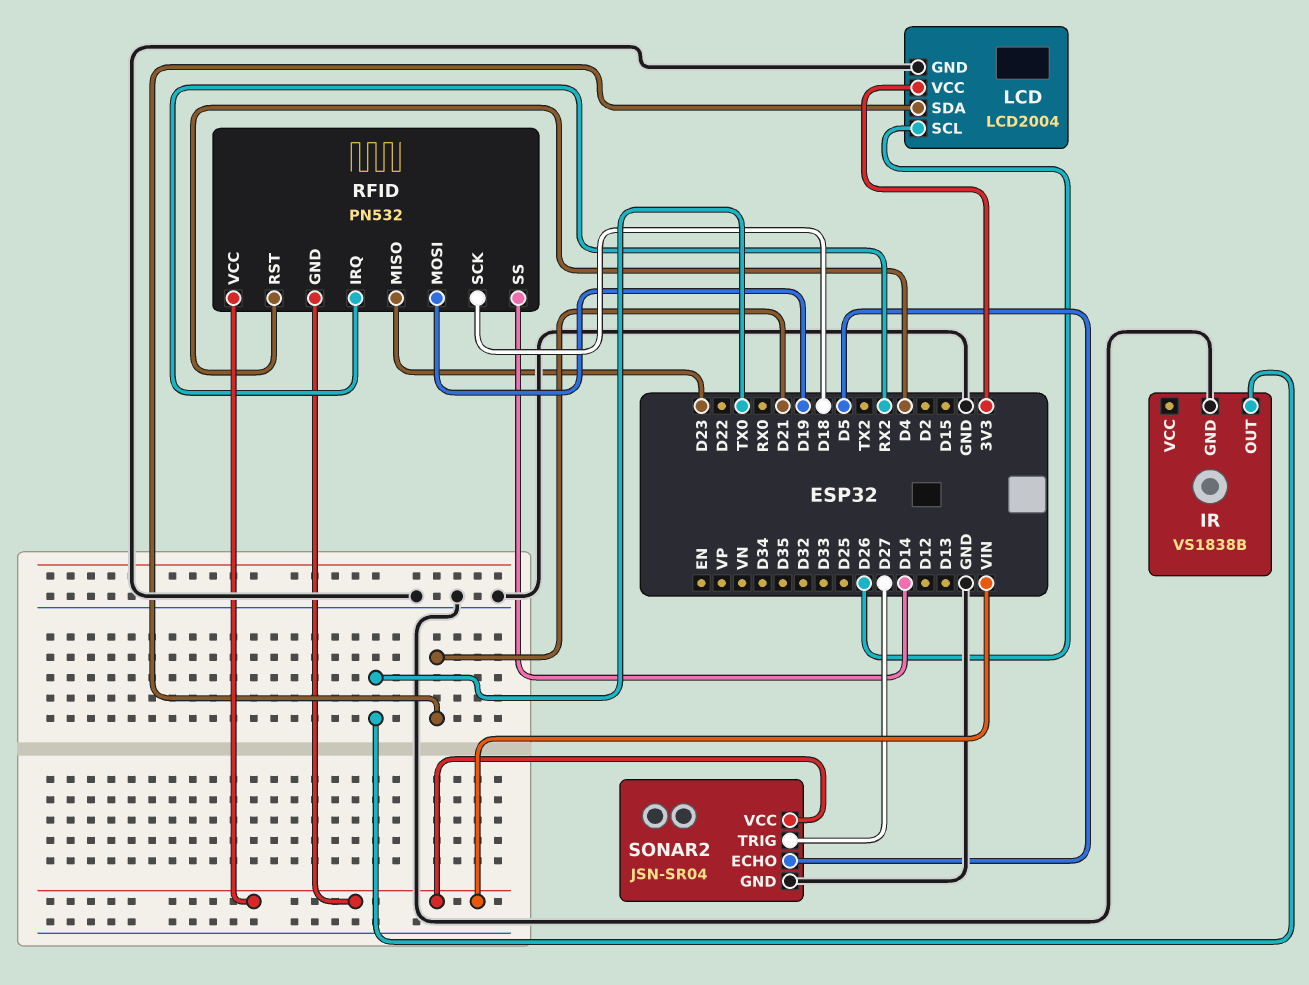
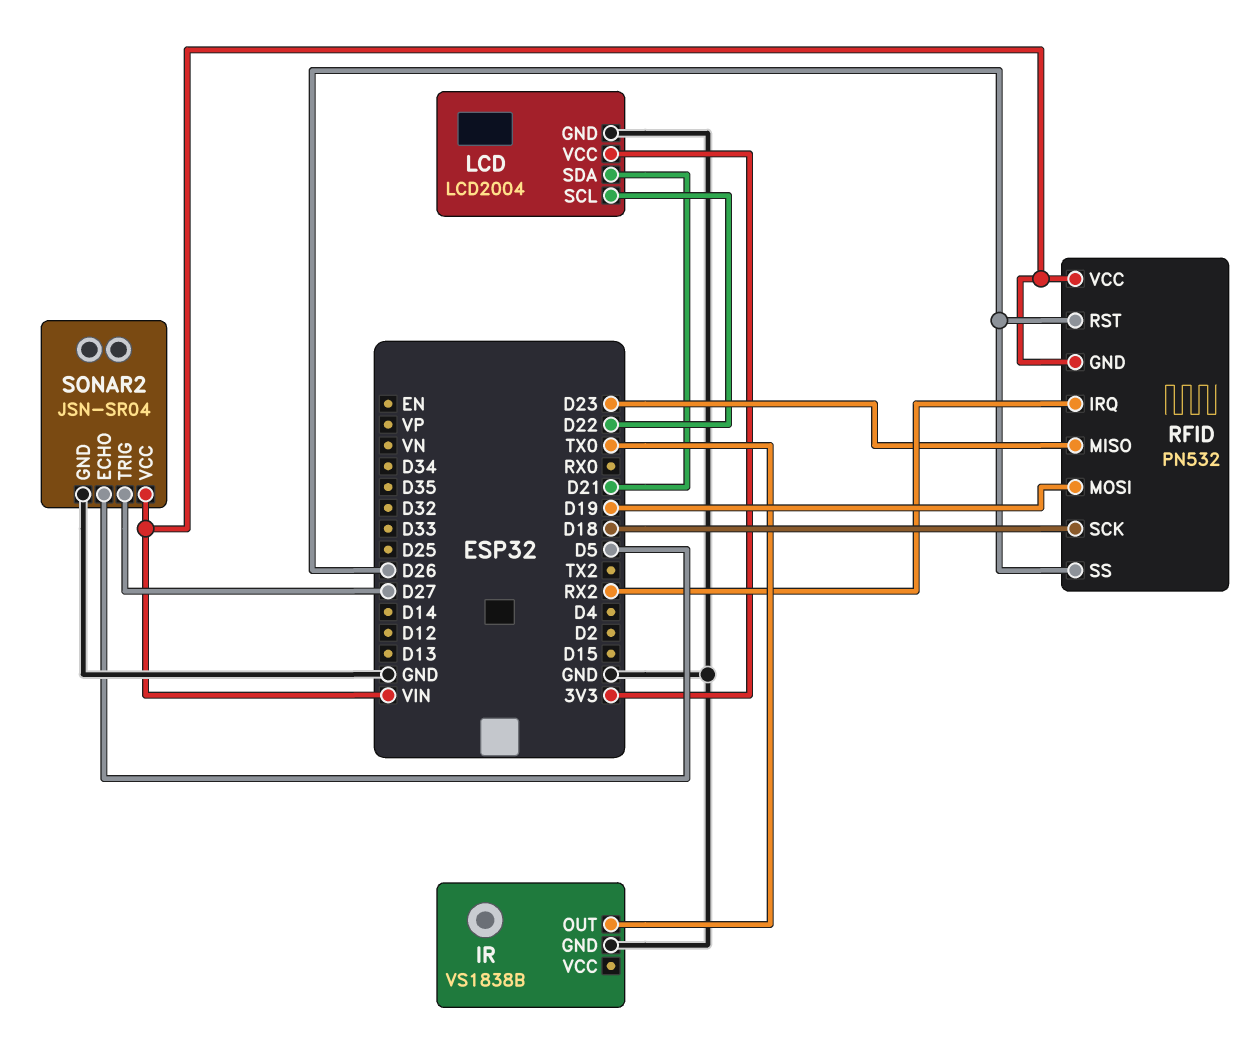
LCD pin SCL: D26 -> D22
RFID pin RST: D4 -> D26
RFID pin SS: D14 -> D26

